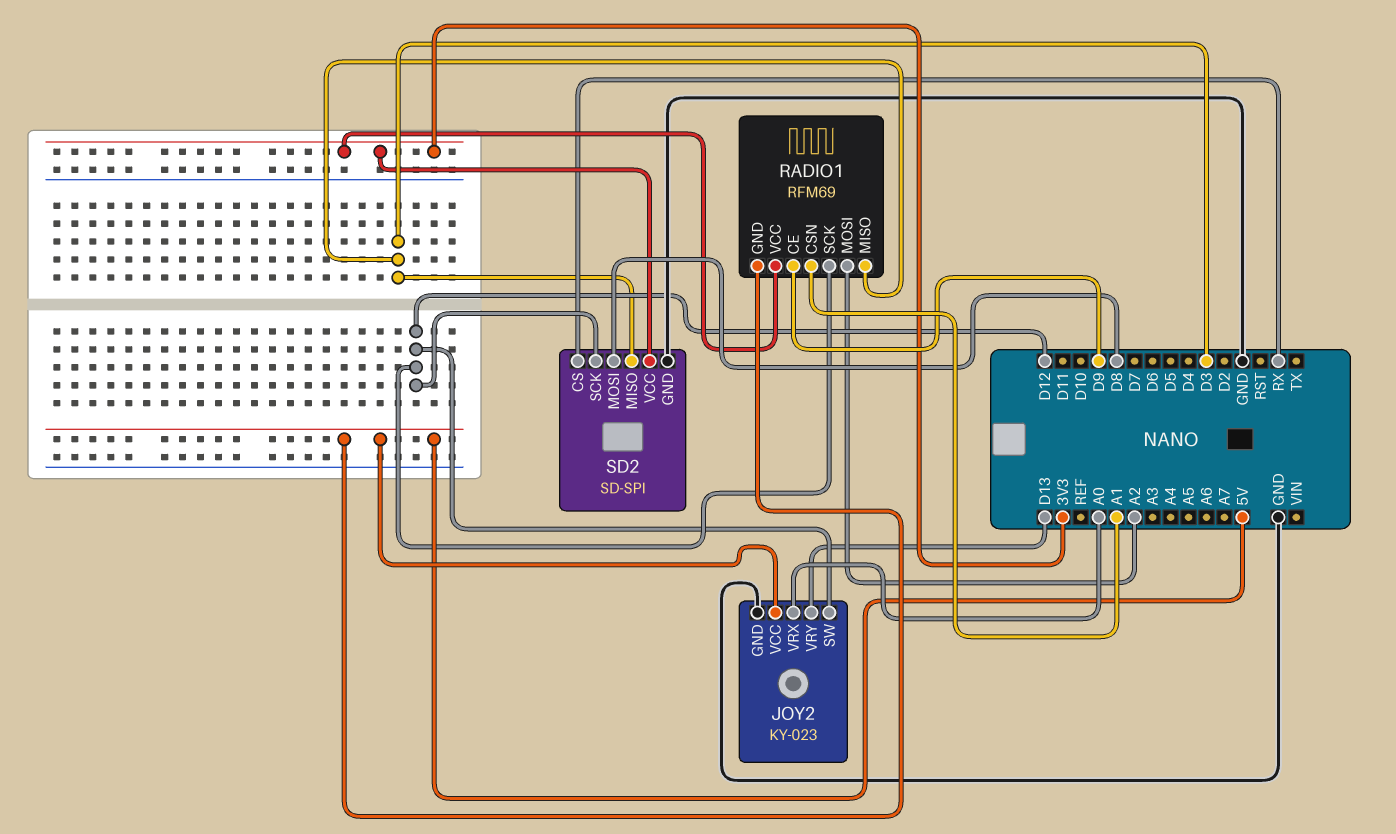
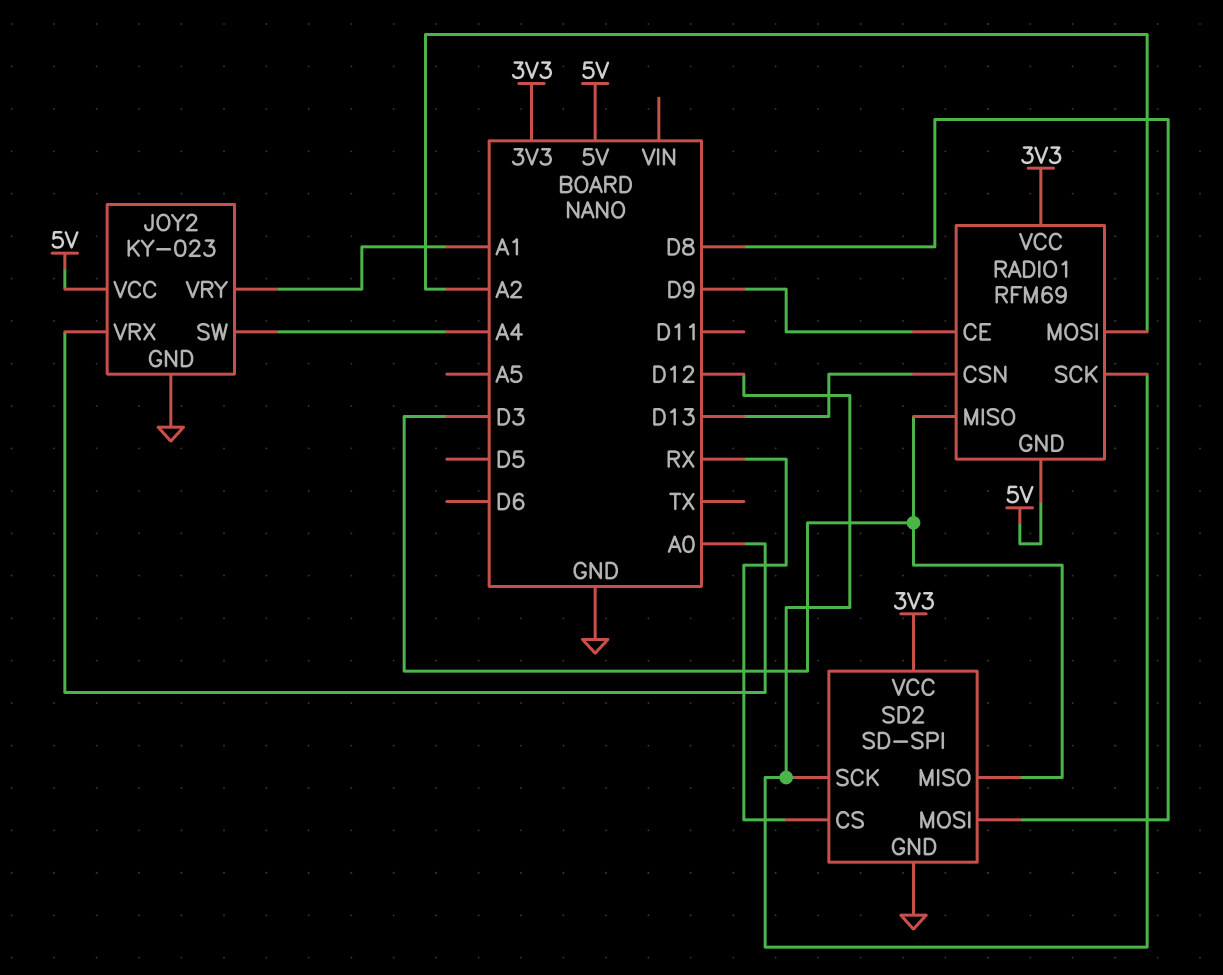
JOY2 pin SW: D12 -> A4
JOY2 pin VRY: D13 -> A1
RADIO1 pin CSN: A1 -> D13

